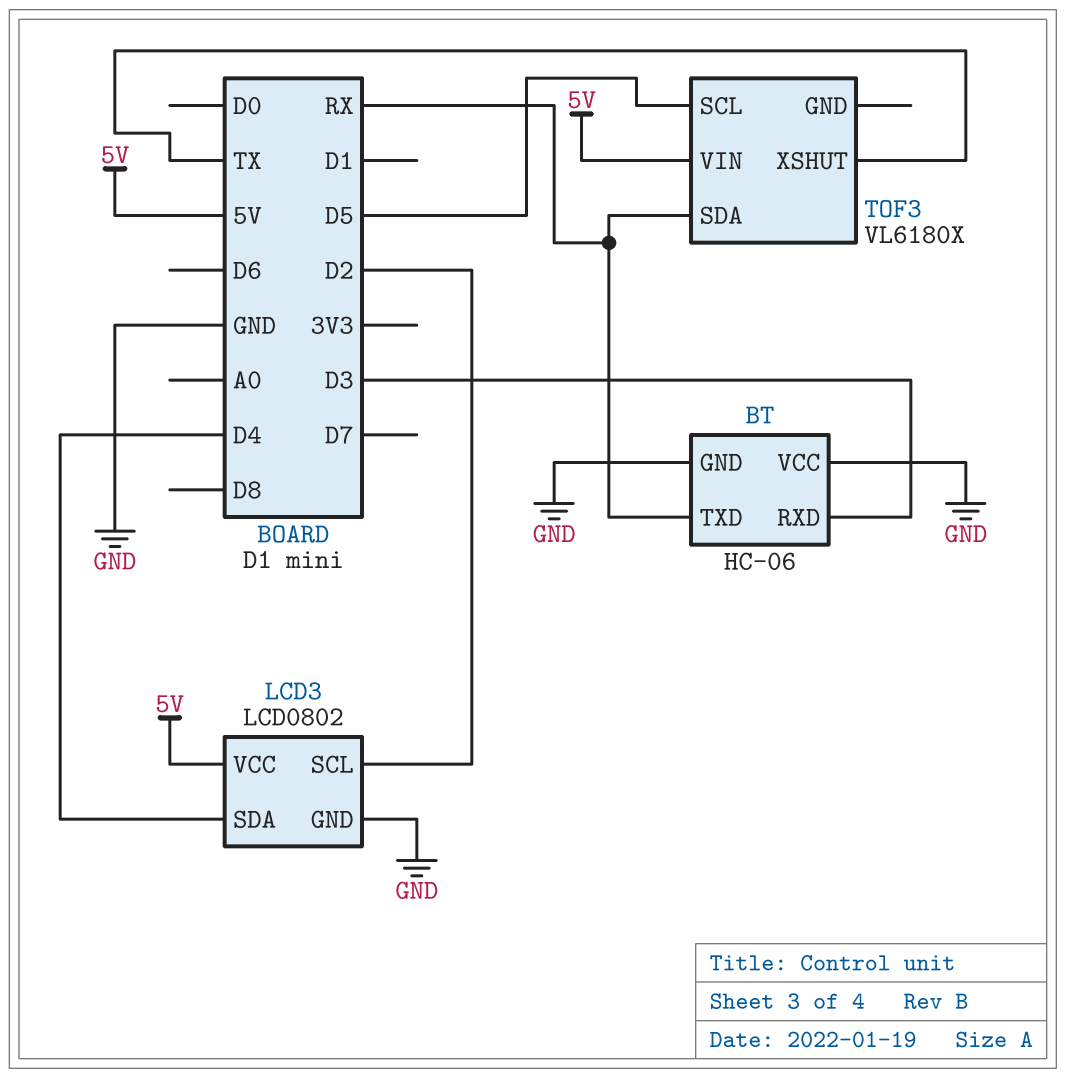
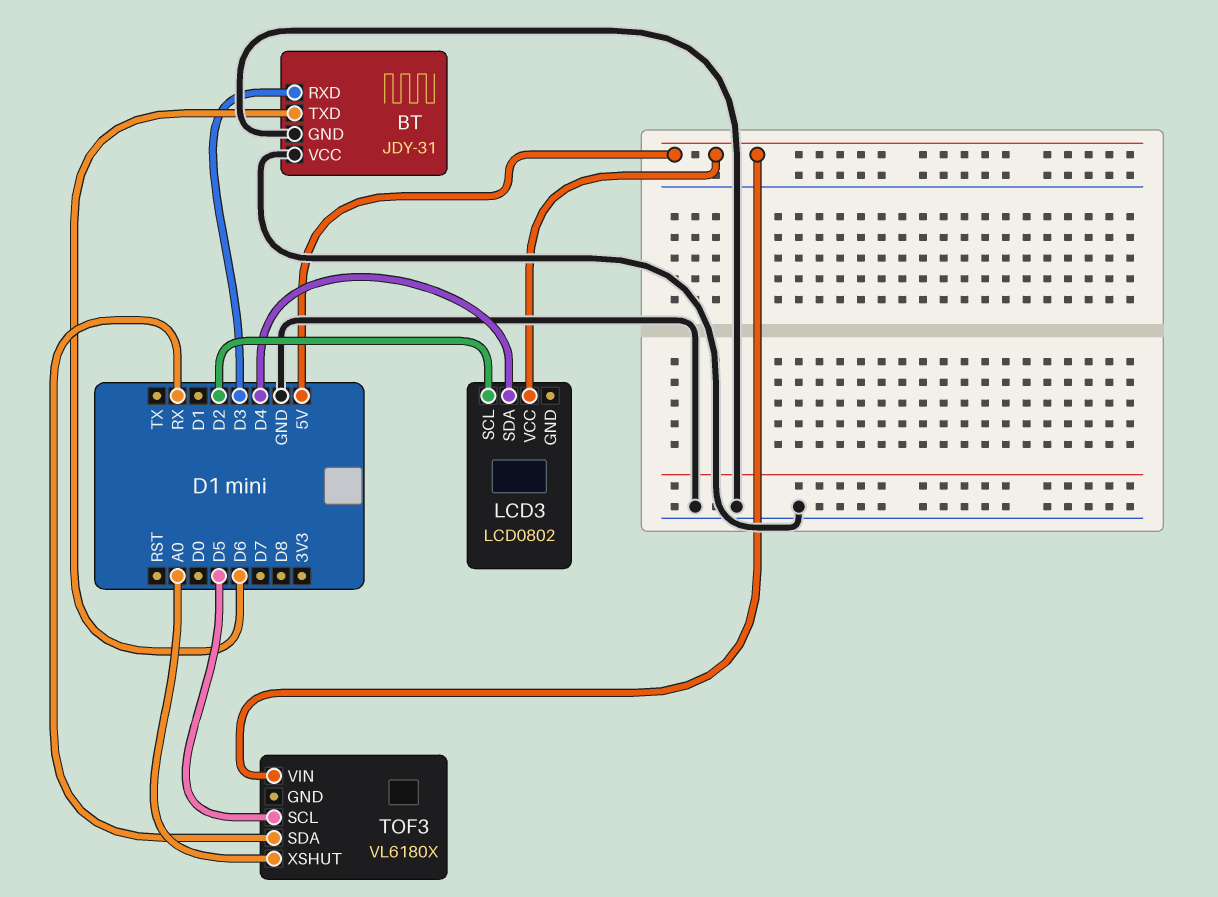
BT: HC-06 -> JDY-31
BT pin TXD: RX -> D6
LCD3 pin GND: GND -> none
TOF3 pin XSHUT: TX -> A0

